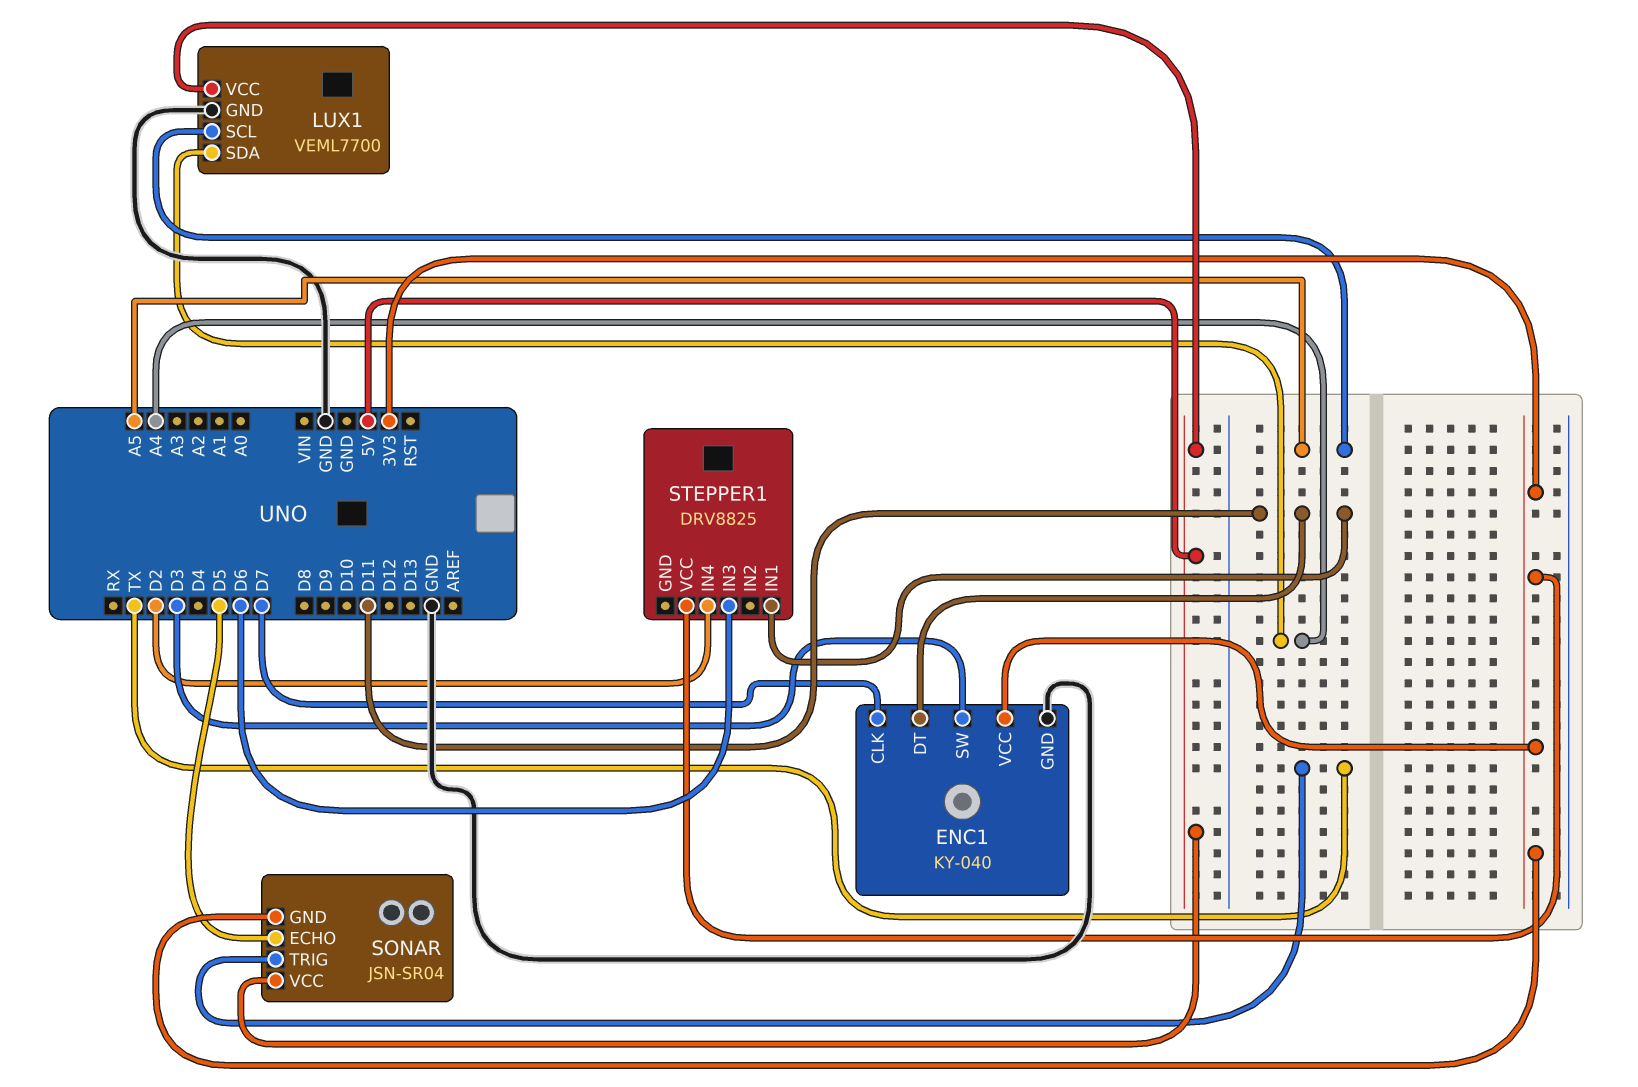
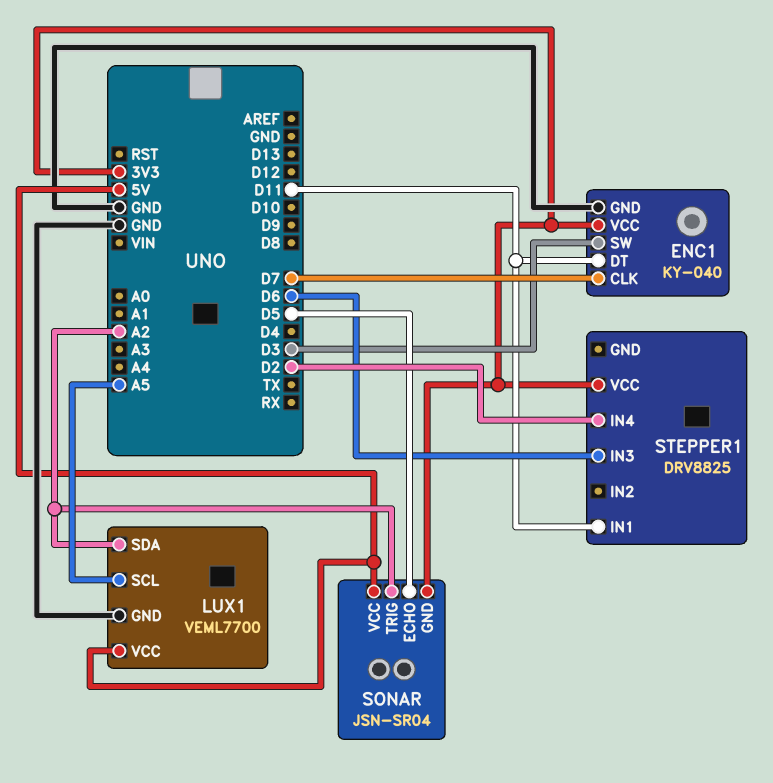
LUX1 pin SDA: A4 -> A2
SONAR pin TRIG: TX -> A2

